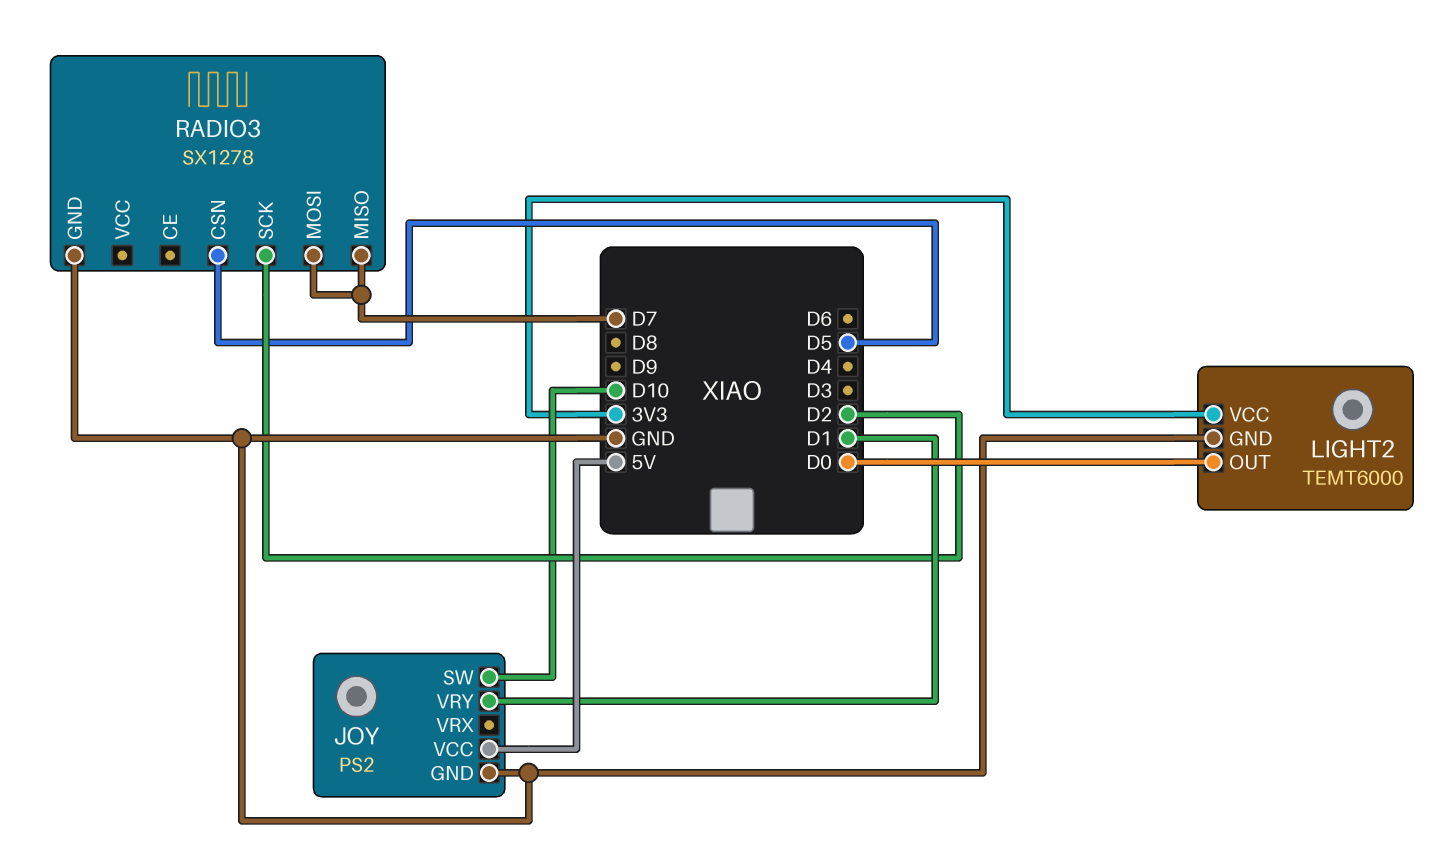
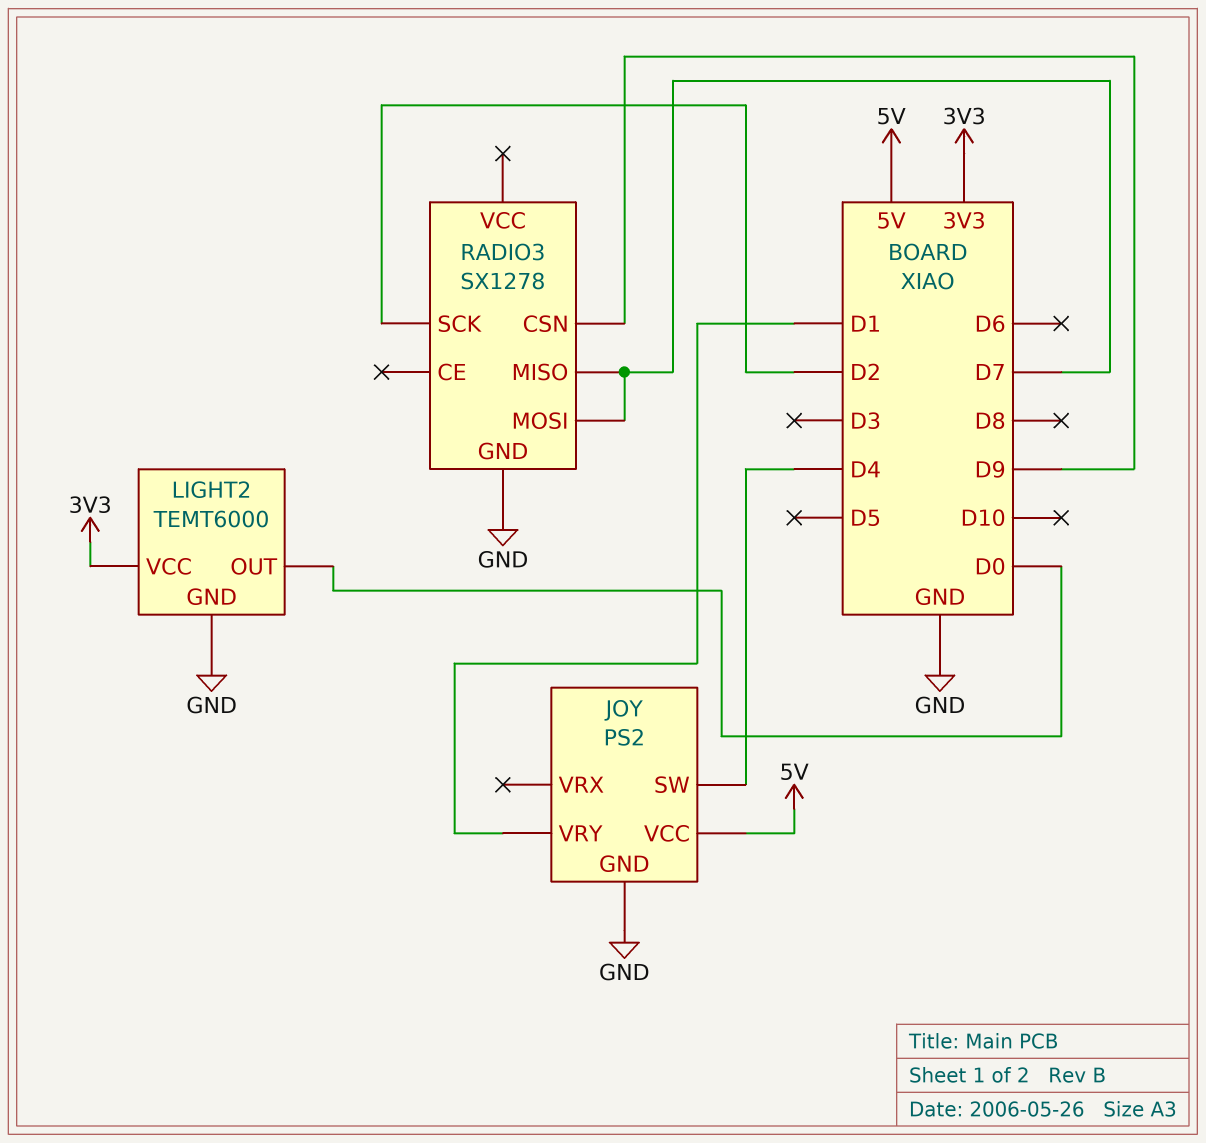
JOY pin SW: D10 -> D4
RADIO3 pin CSN: D5 -> D9

